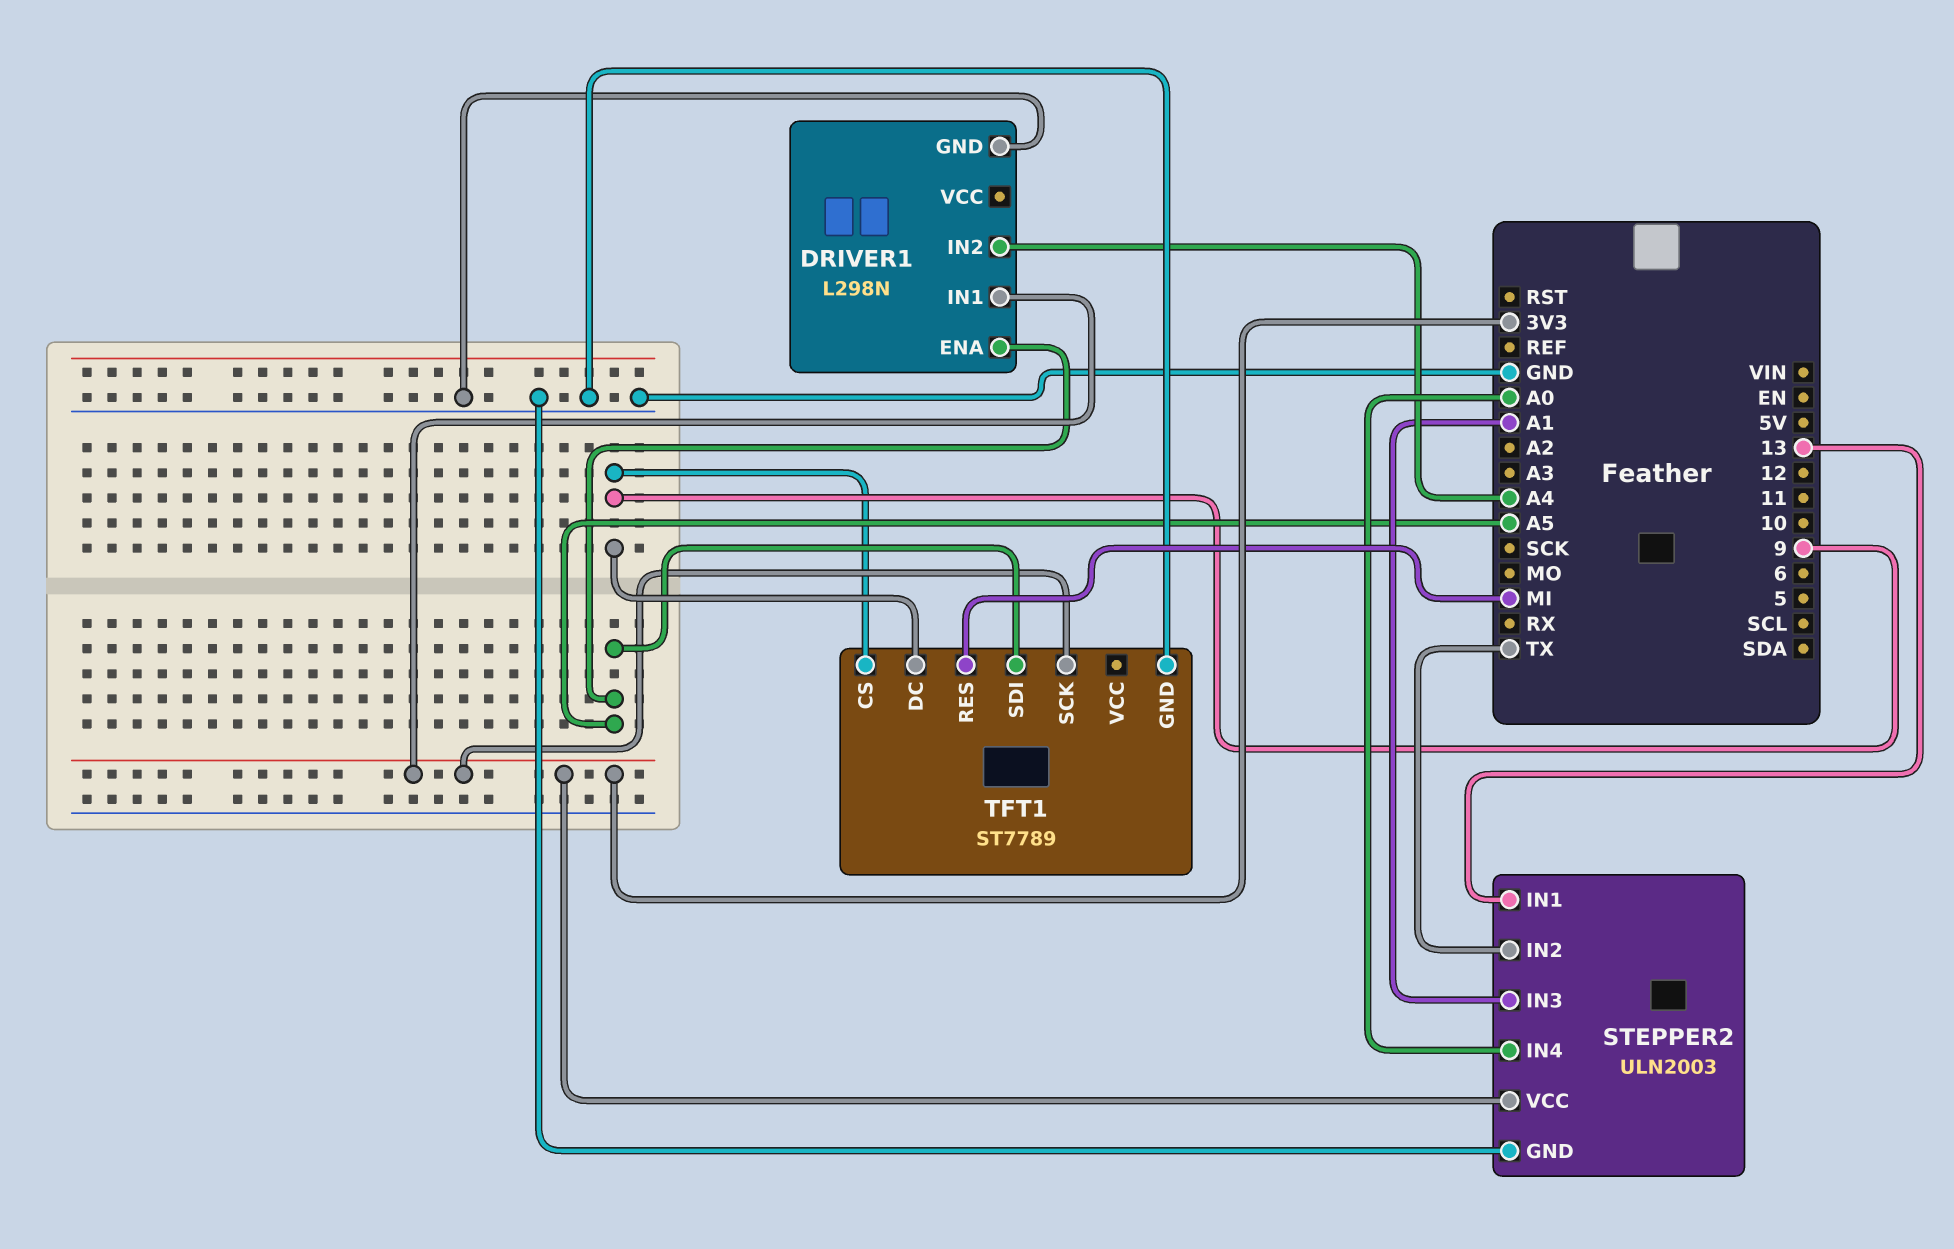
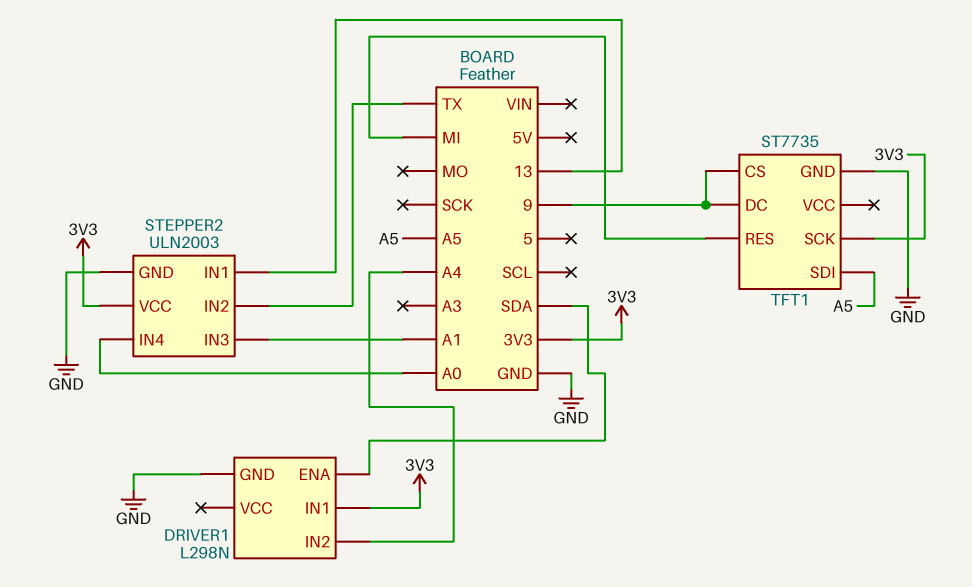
DRIVER1 pin ENA: A5 -> SDA
TFT1: ST7789 -> ST7735

